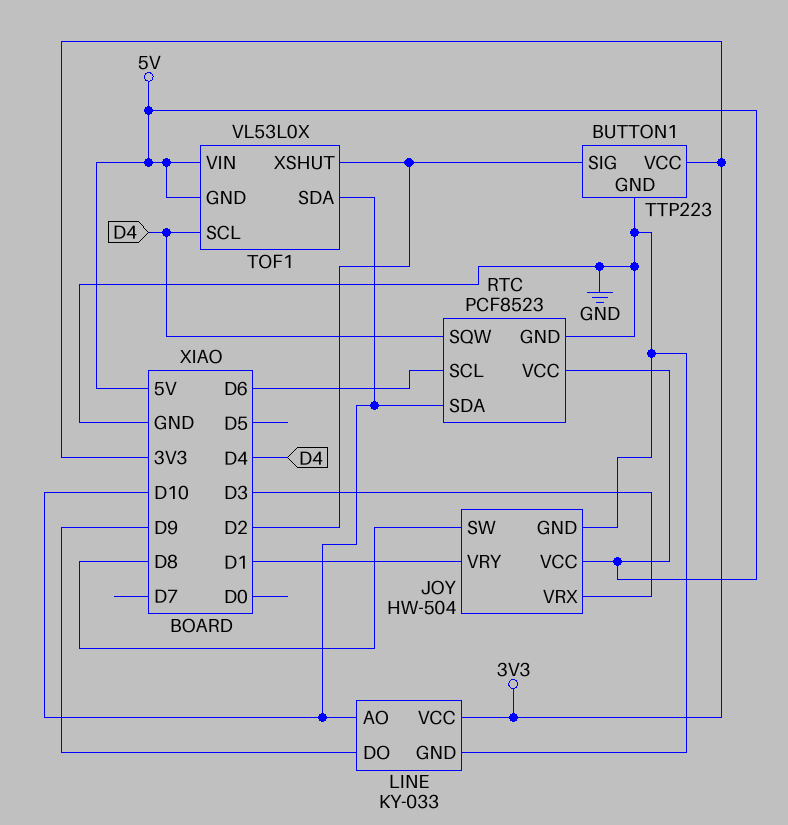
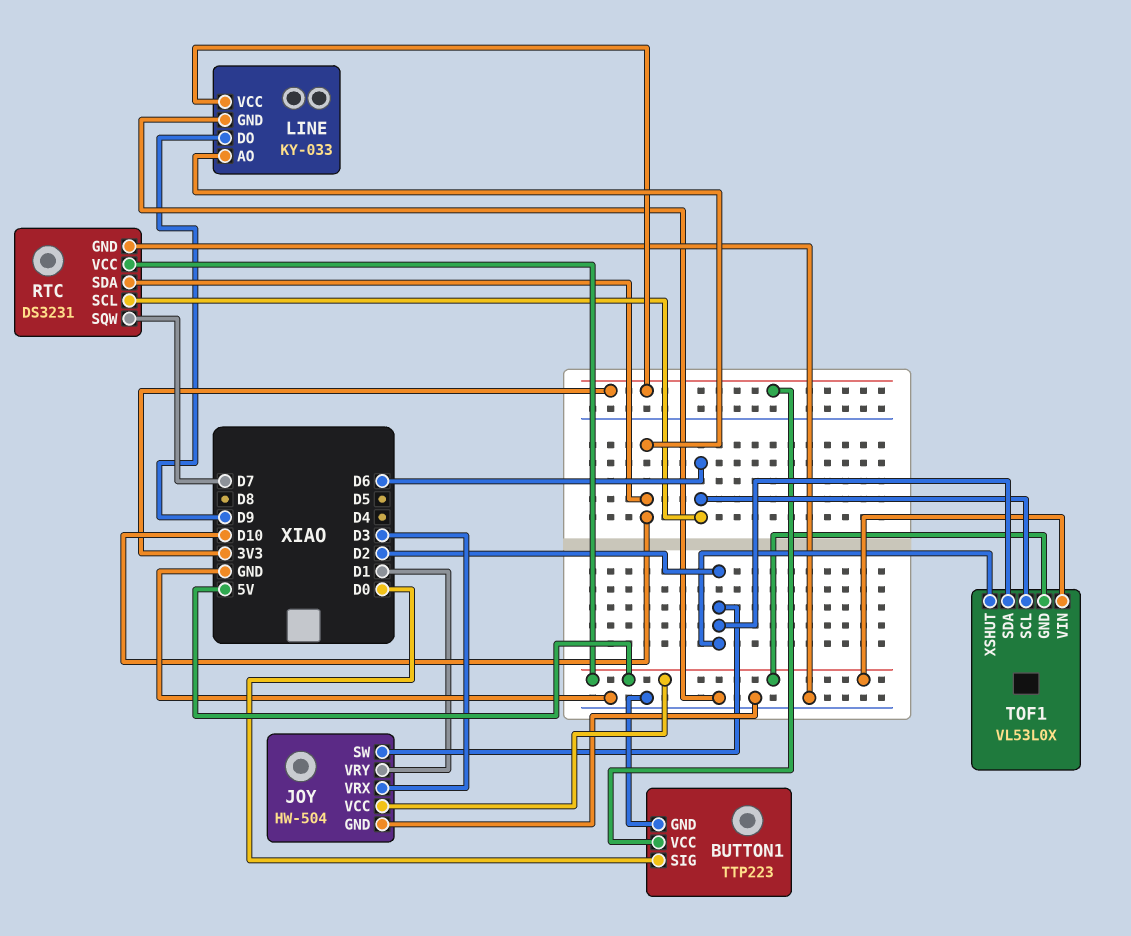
BUTTON1 pin SIG: D2 -> D0
JOY pin SW: D8 -> D2
RTC: PCF8523 -> DS3231
RTC pin SQW: D4 -> D7
TOF1 pin SCL: D4 -> D6
TOF1 pin SDA: D10 -> D2

